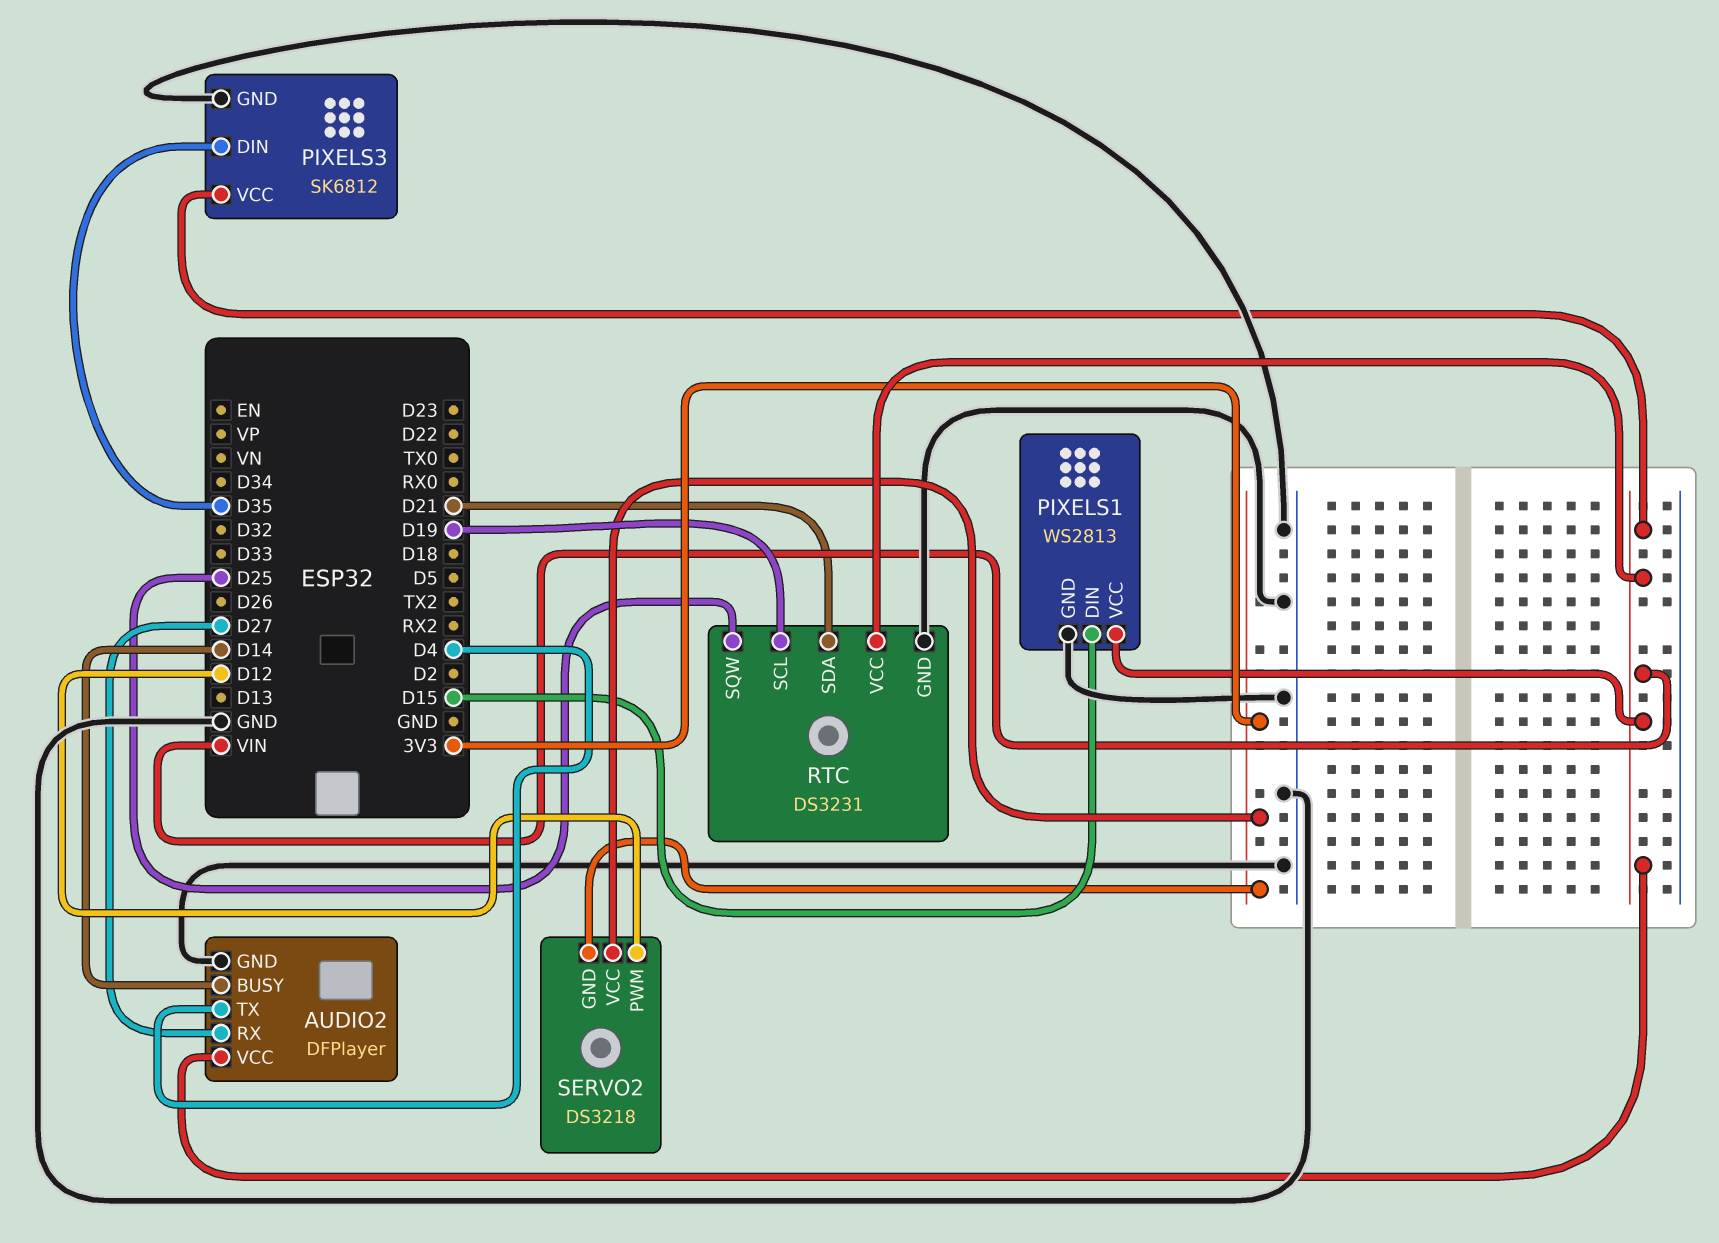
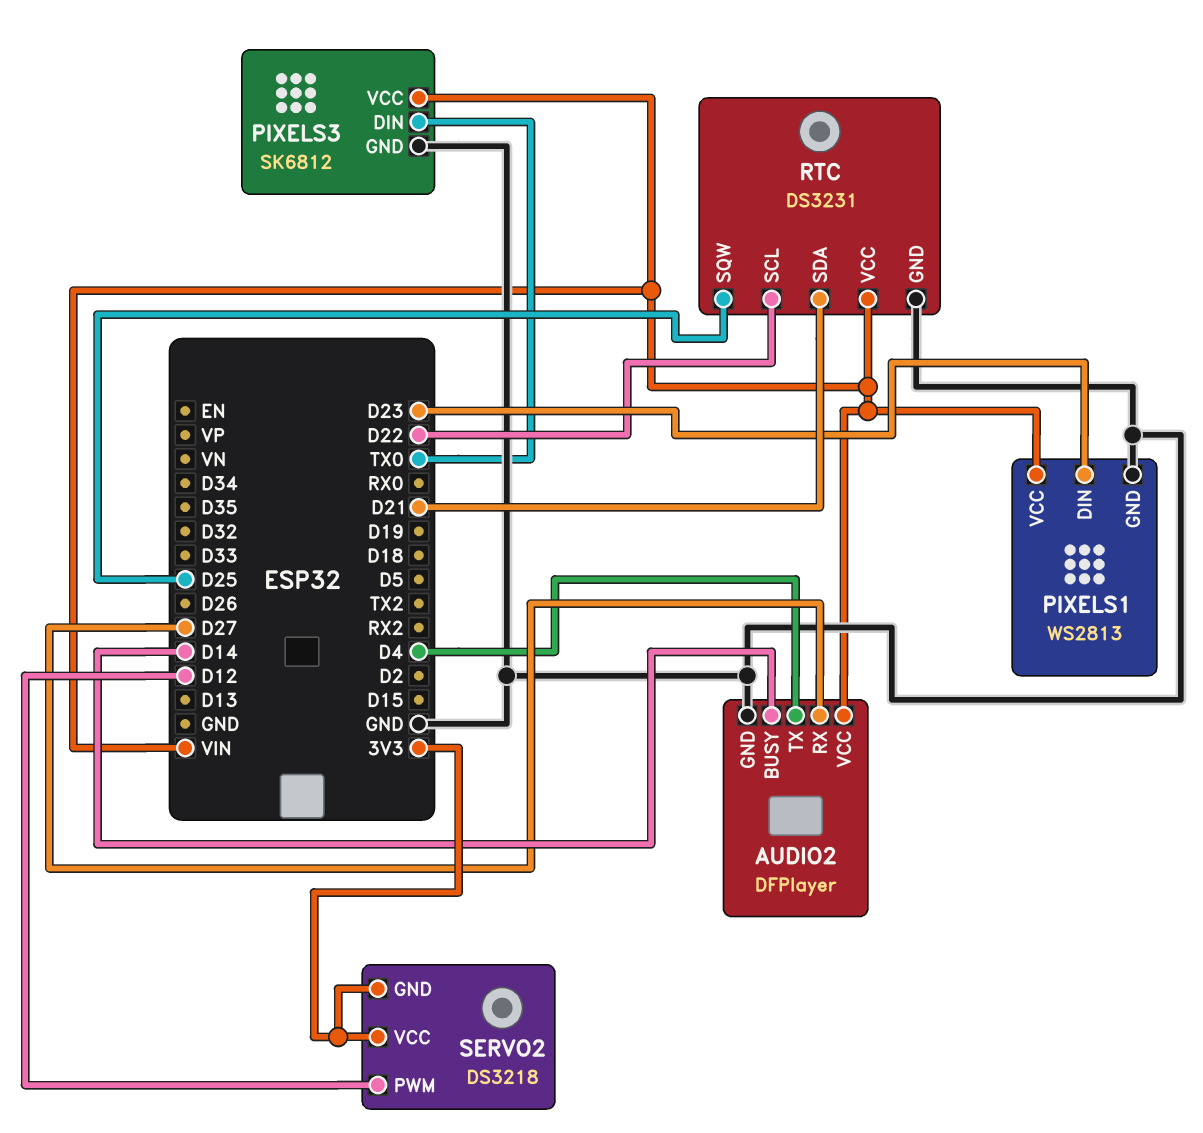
PIXELS1 pin DIN: D15 -> D23
PIXELS3 pin DIN: D35 -> TX0
RTC pin SCL: D19 -> D22

